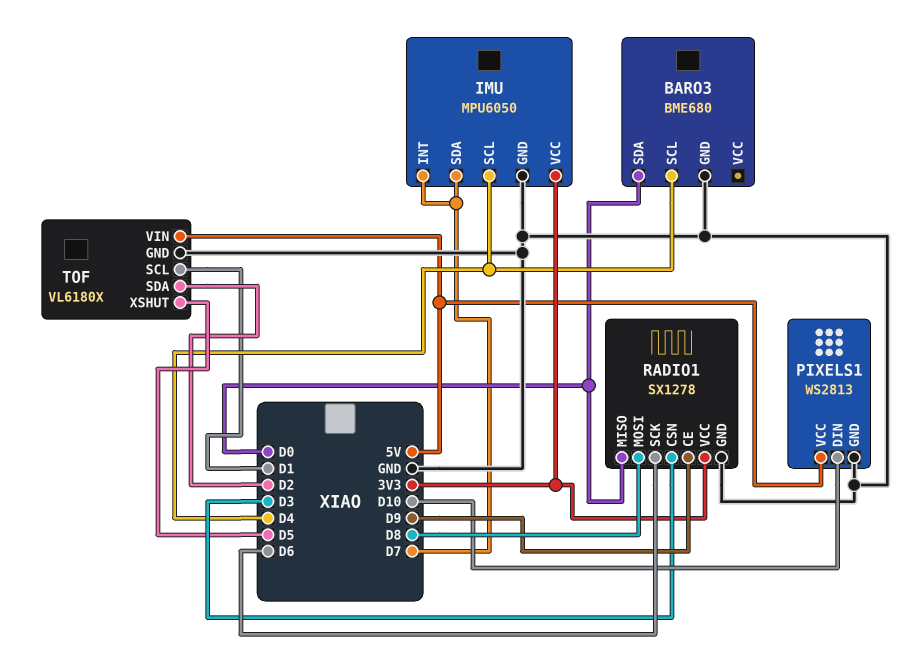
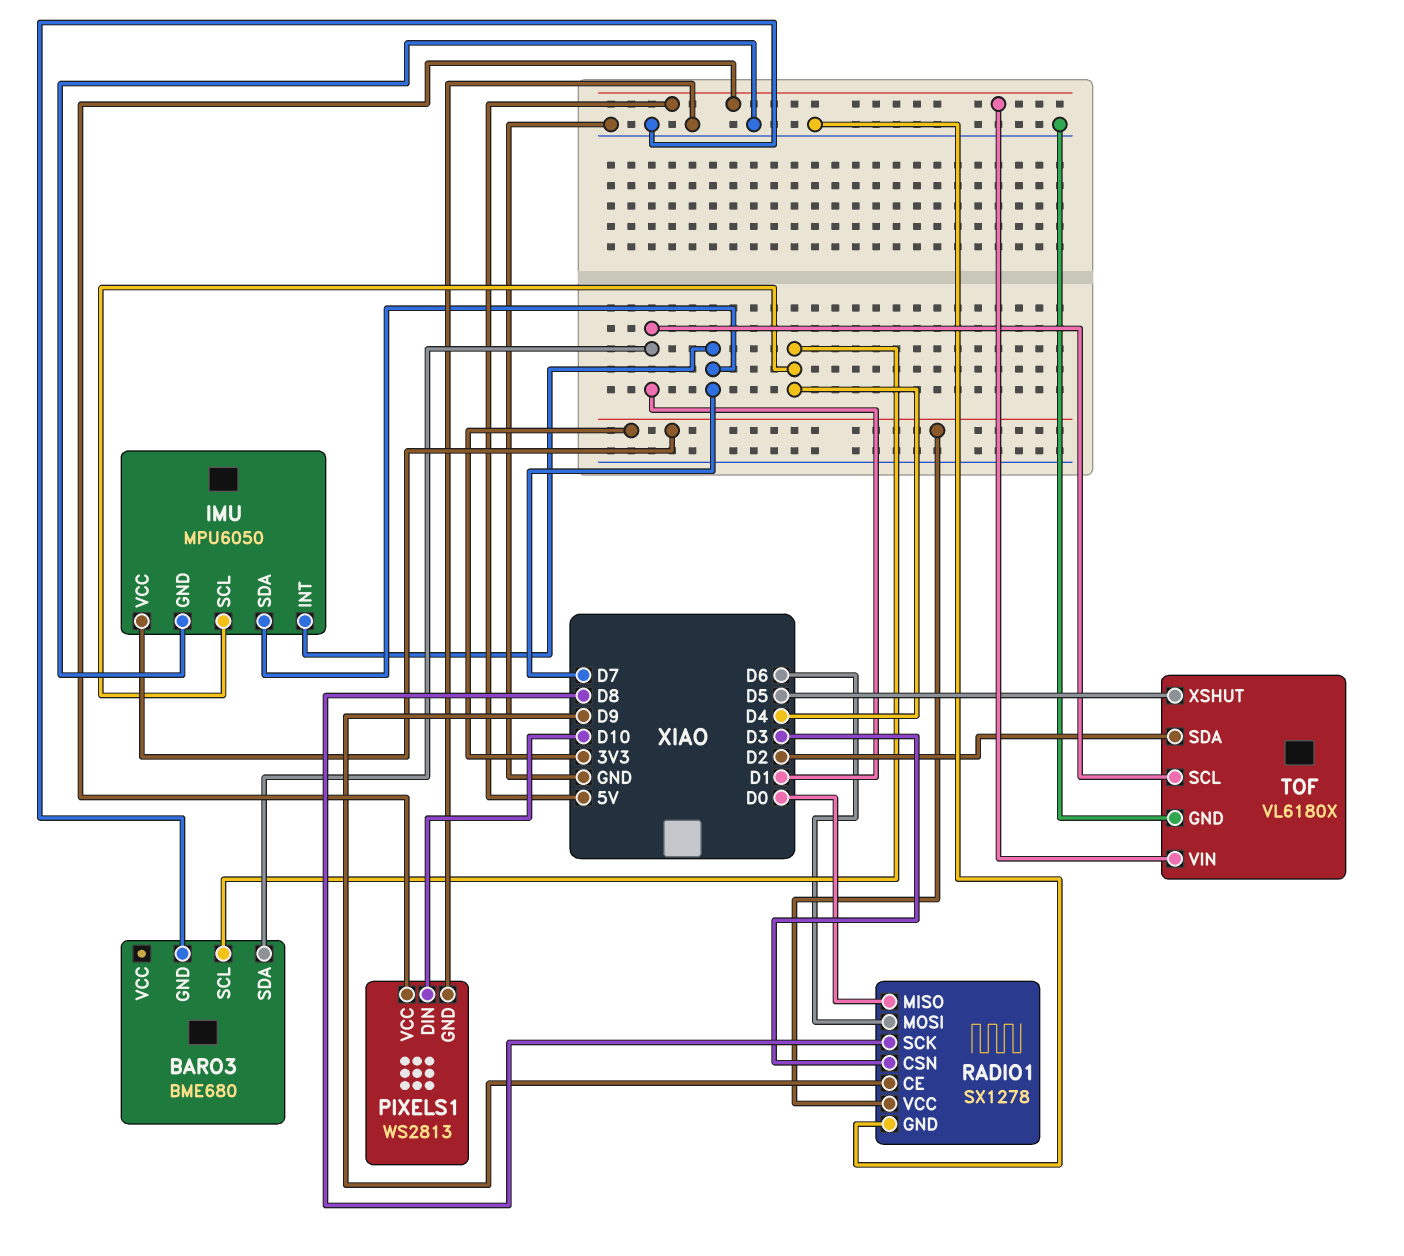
BARO3 pin SDA: D0 -> D1
RADIO1 pin MOSI: D8 -> D6
RADIO1 pin SCK: D6 -> D8

